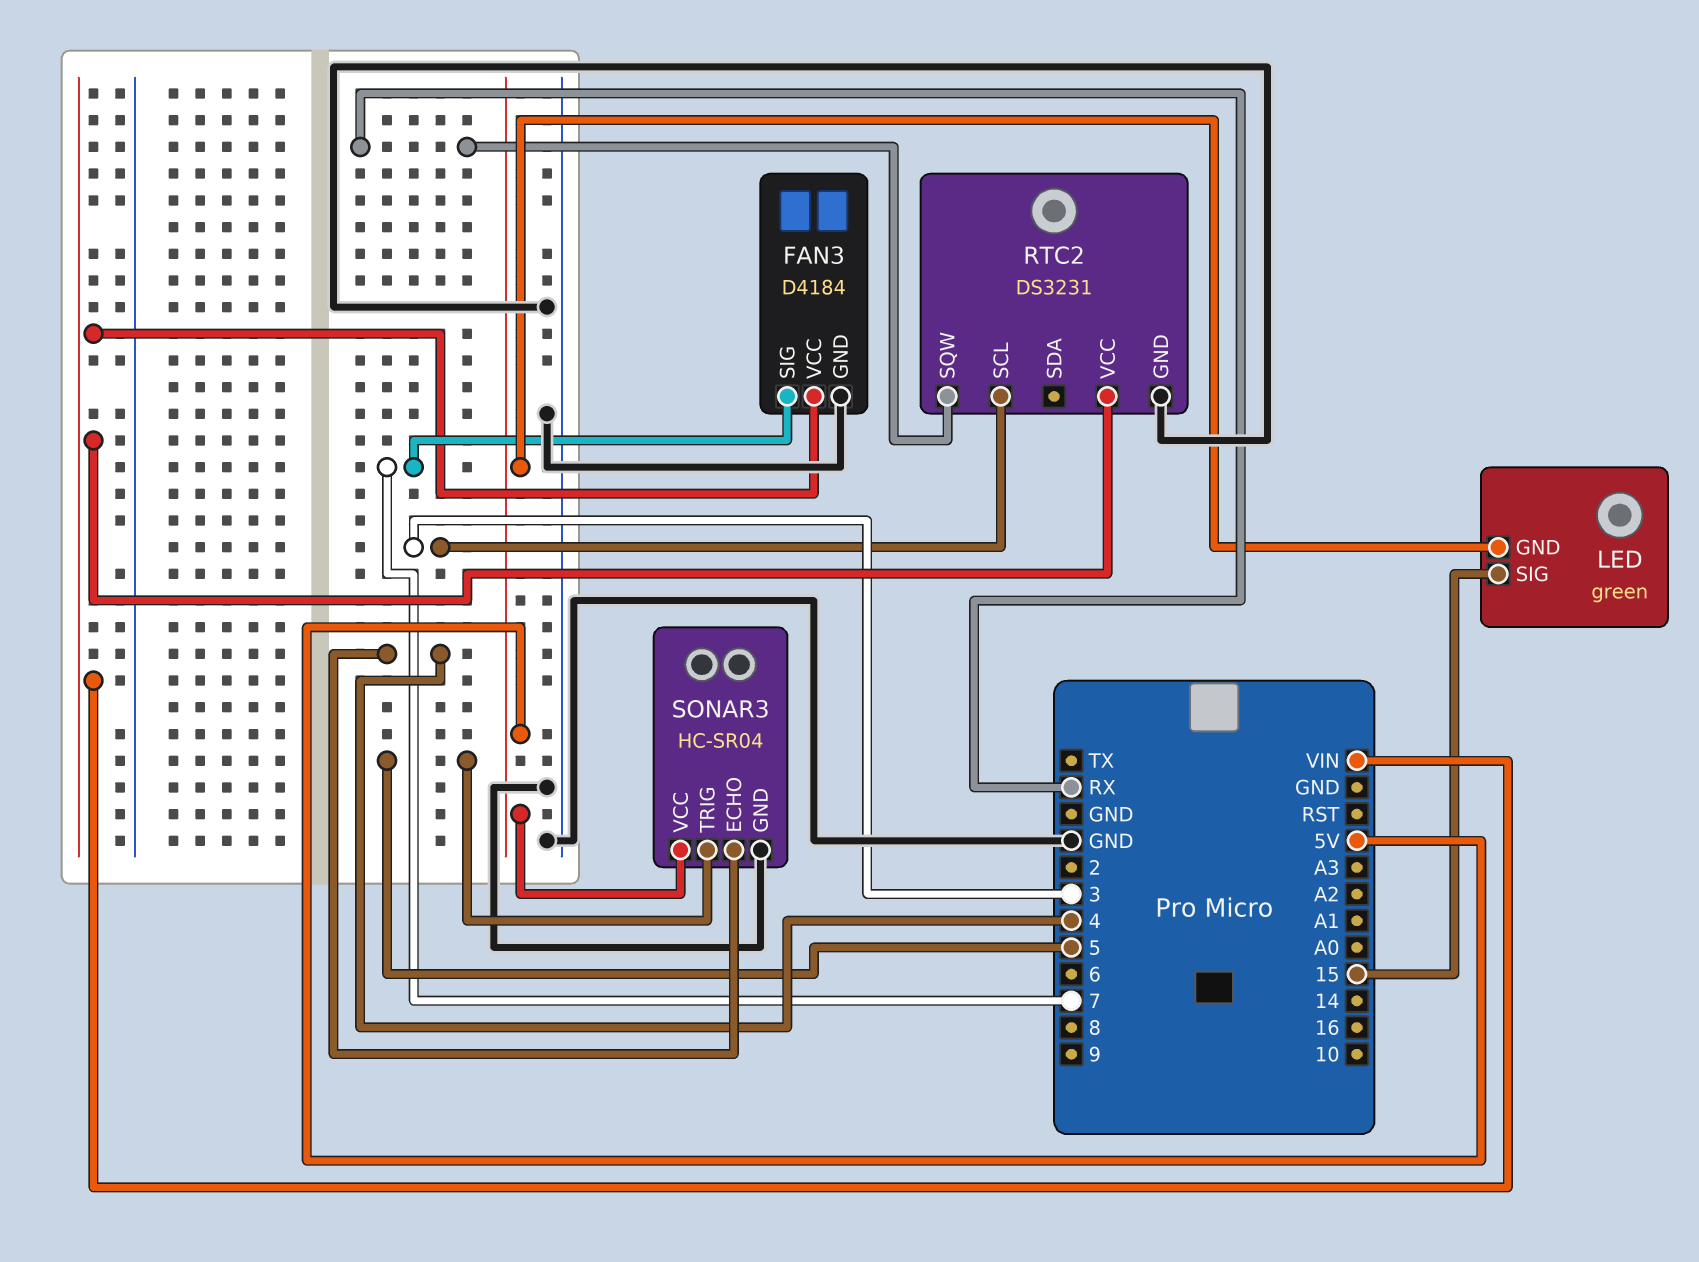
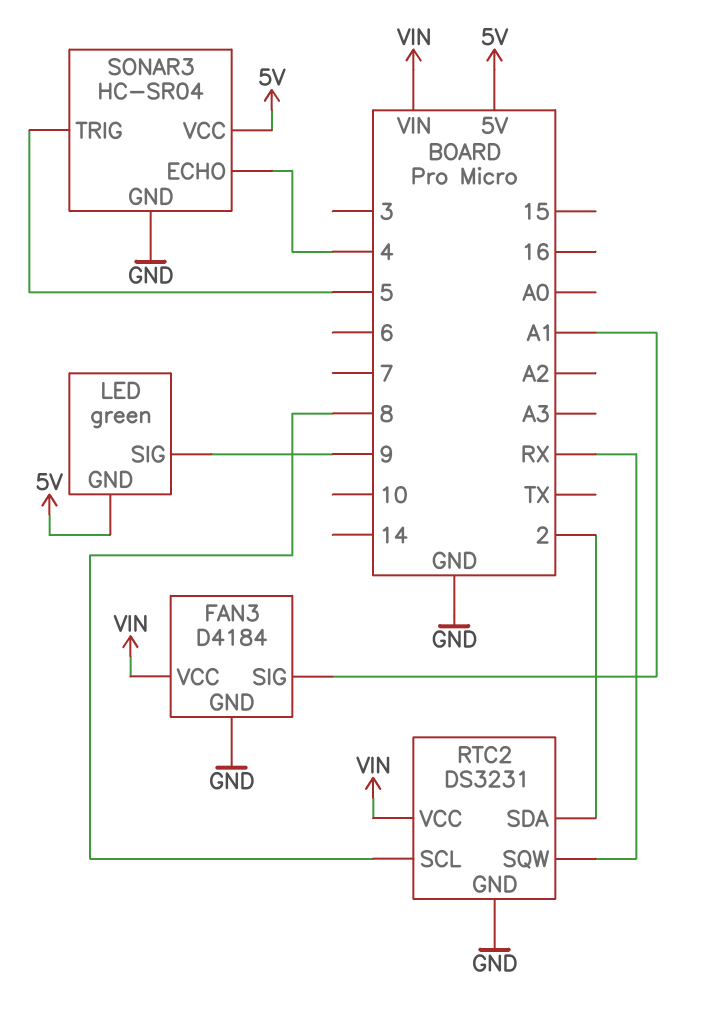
FAN3 pin SIG: 7 -> A1
LED pin SIG: 15 -> 9
RTC2 pin SCL: 3 -> 8
RTC2 pin SDA: none -> 2

